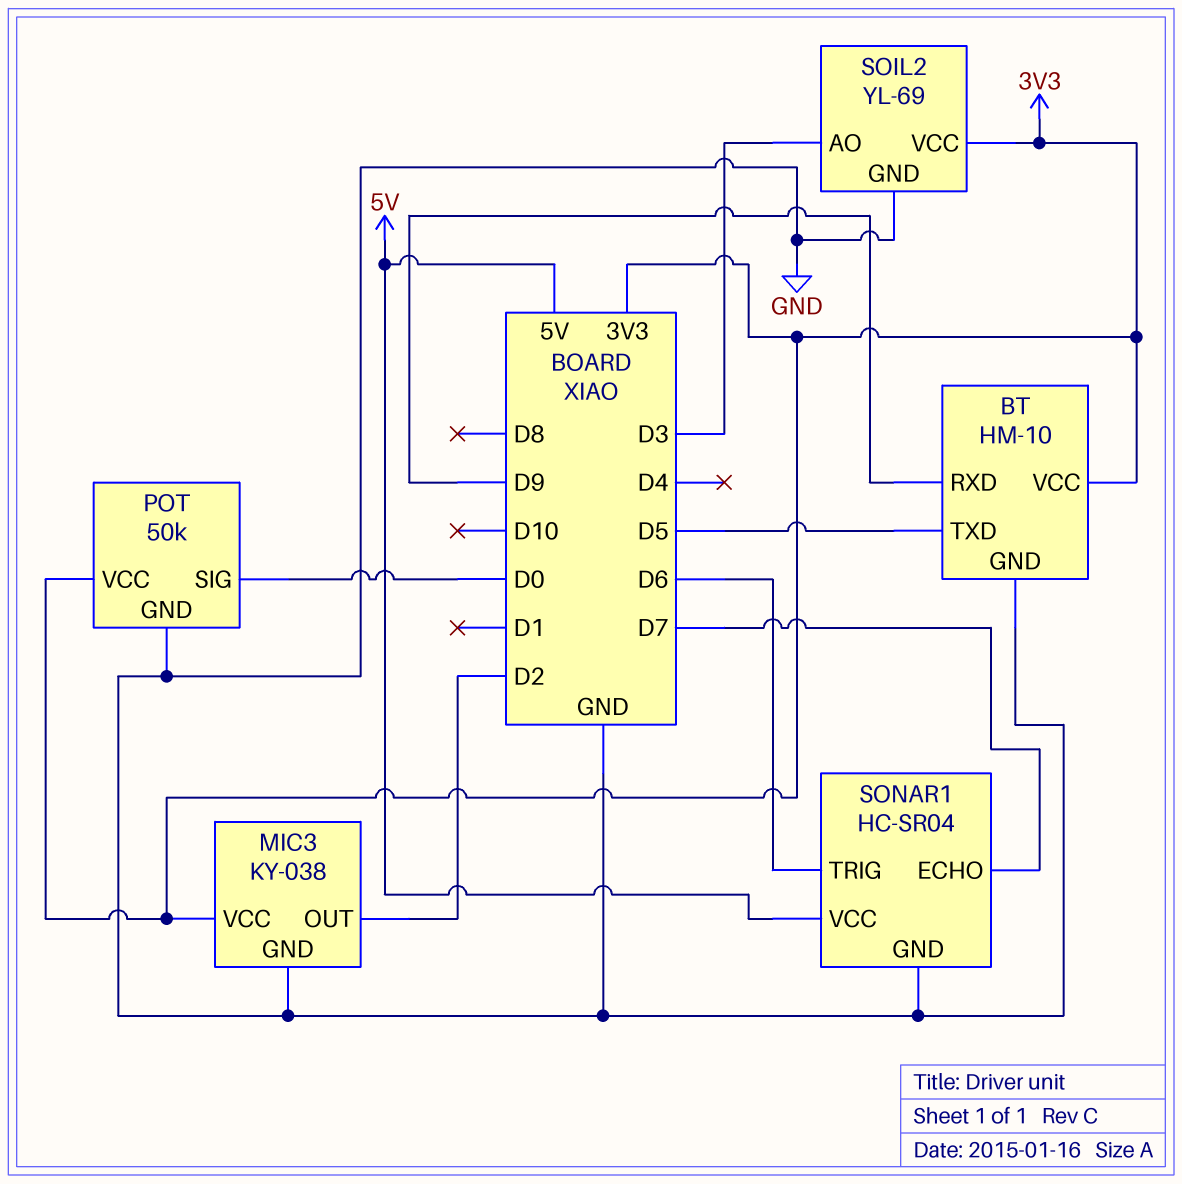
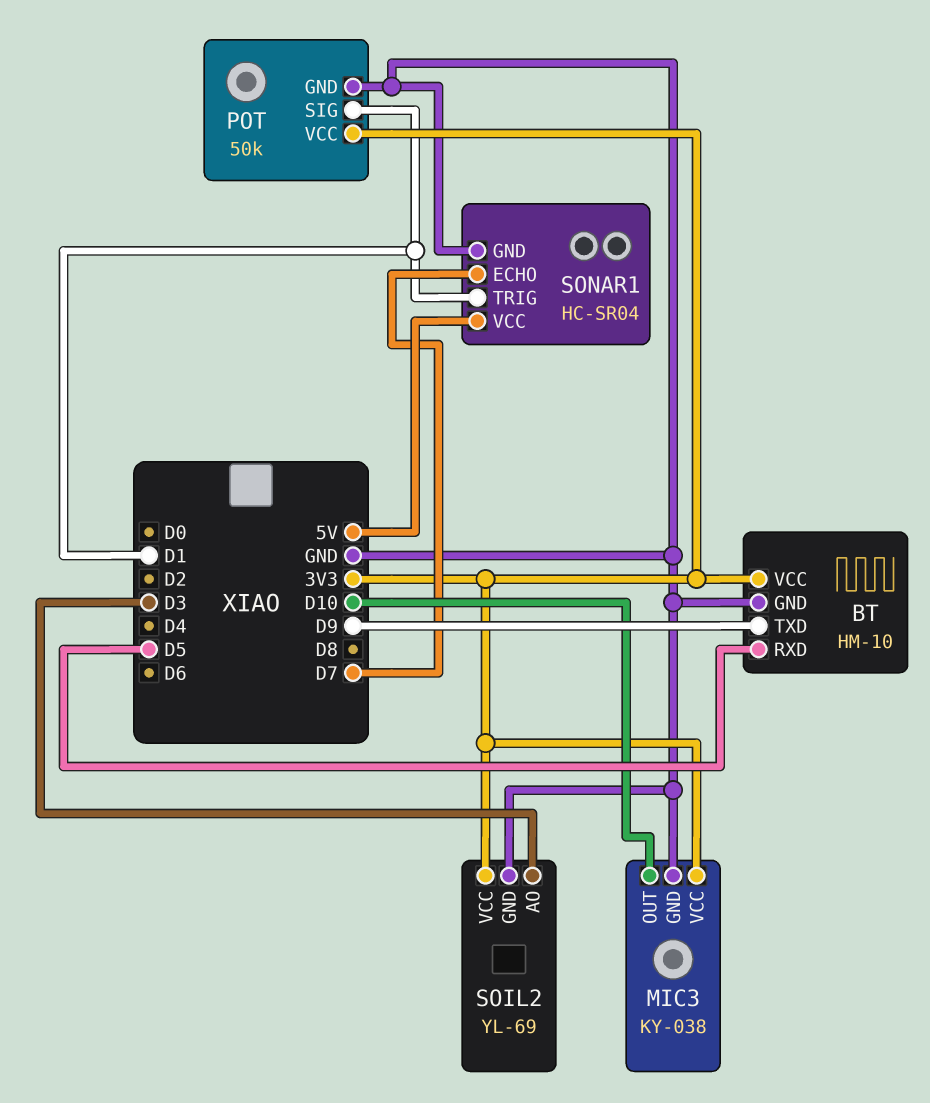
BT pin RXD: D9 -> D5
BT pin TXD: D5 -> D9
MIC3 pin OUT: D2 -> D10
POT pin SIG: D0 -> D1
SONAR1 pin TRIG: D6 -> D1

